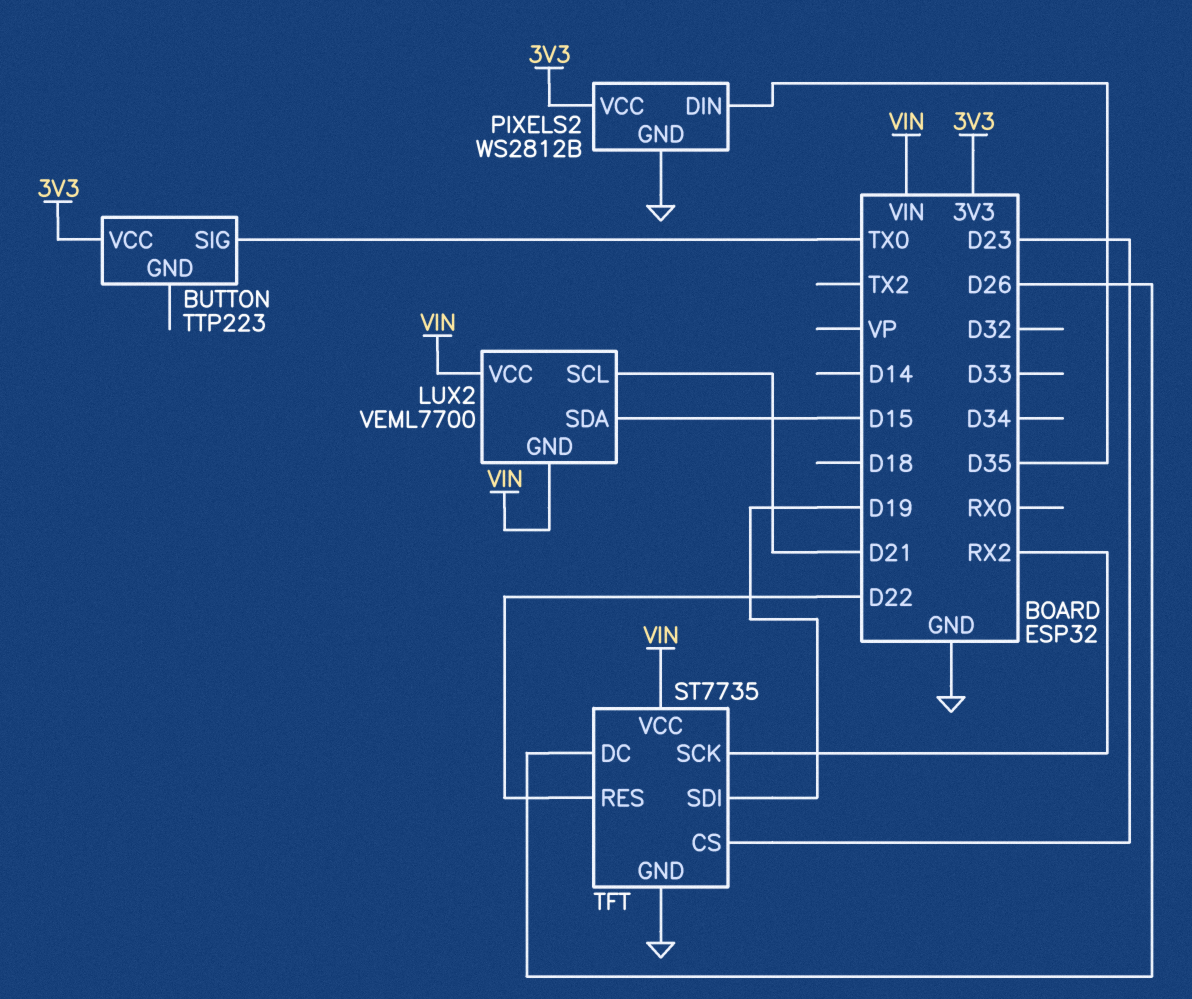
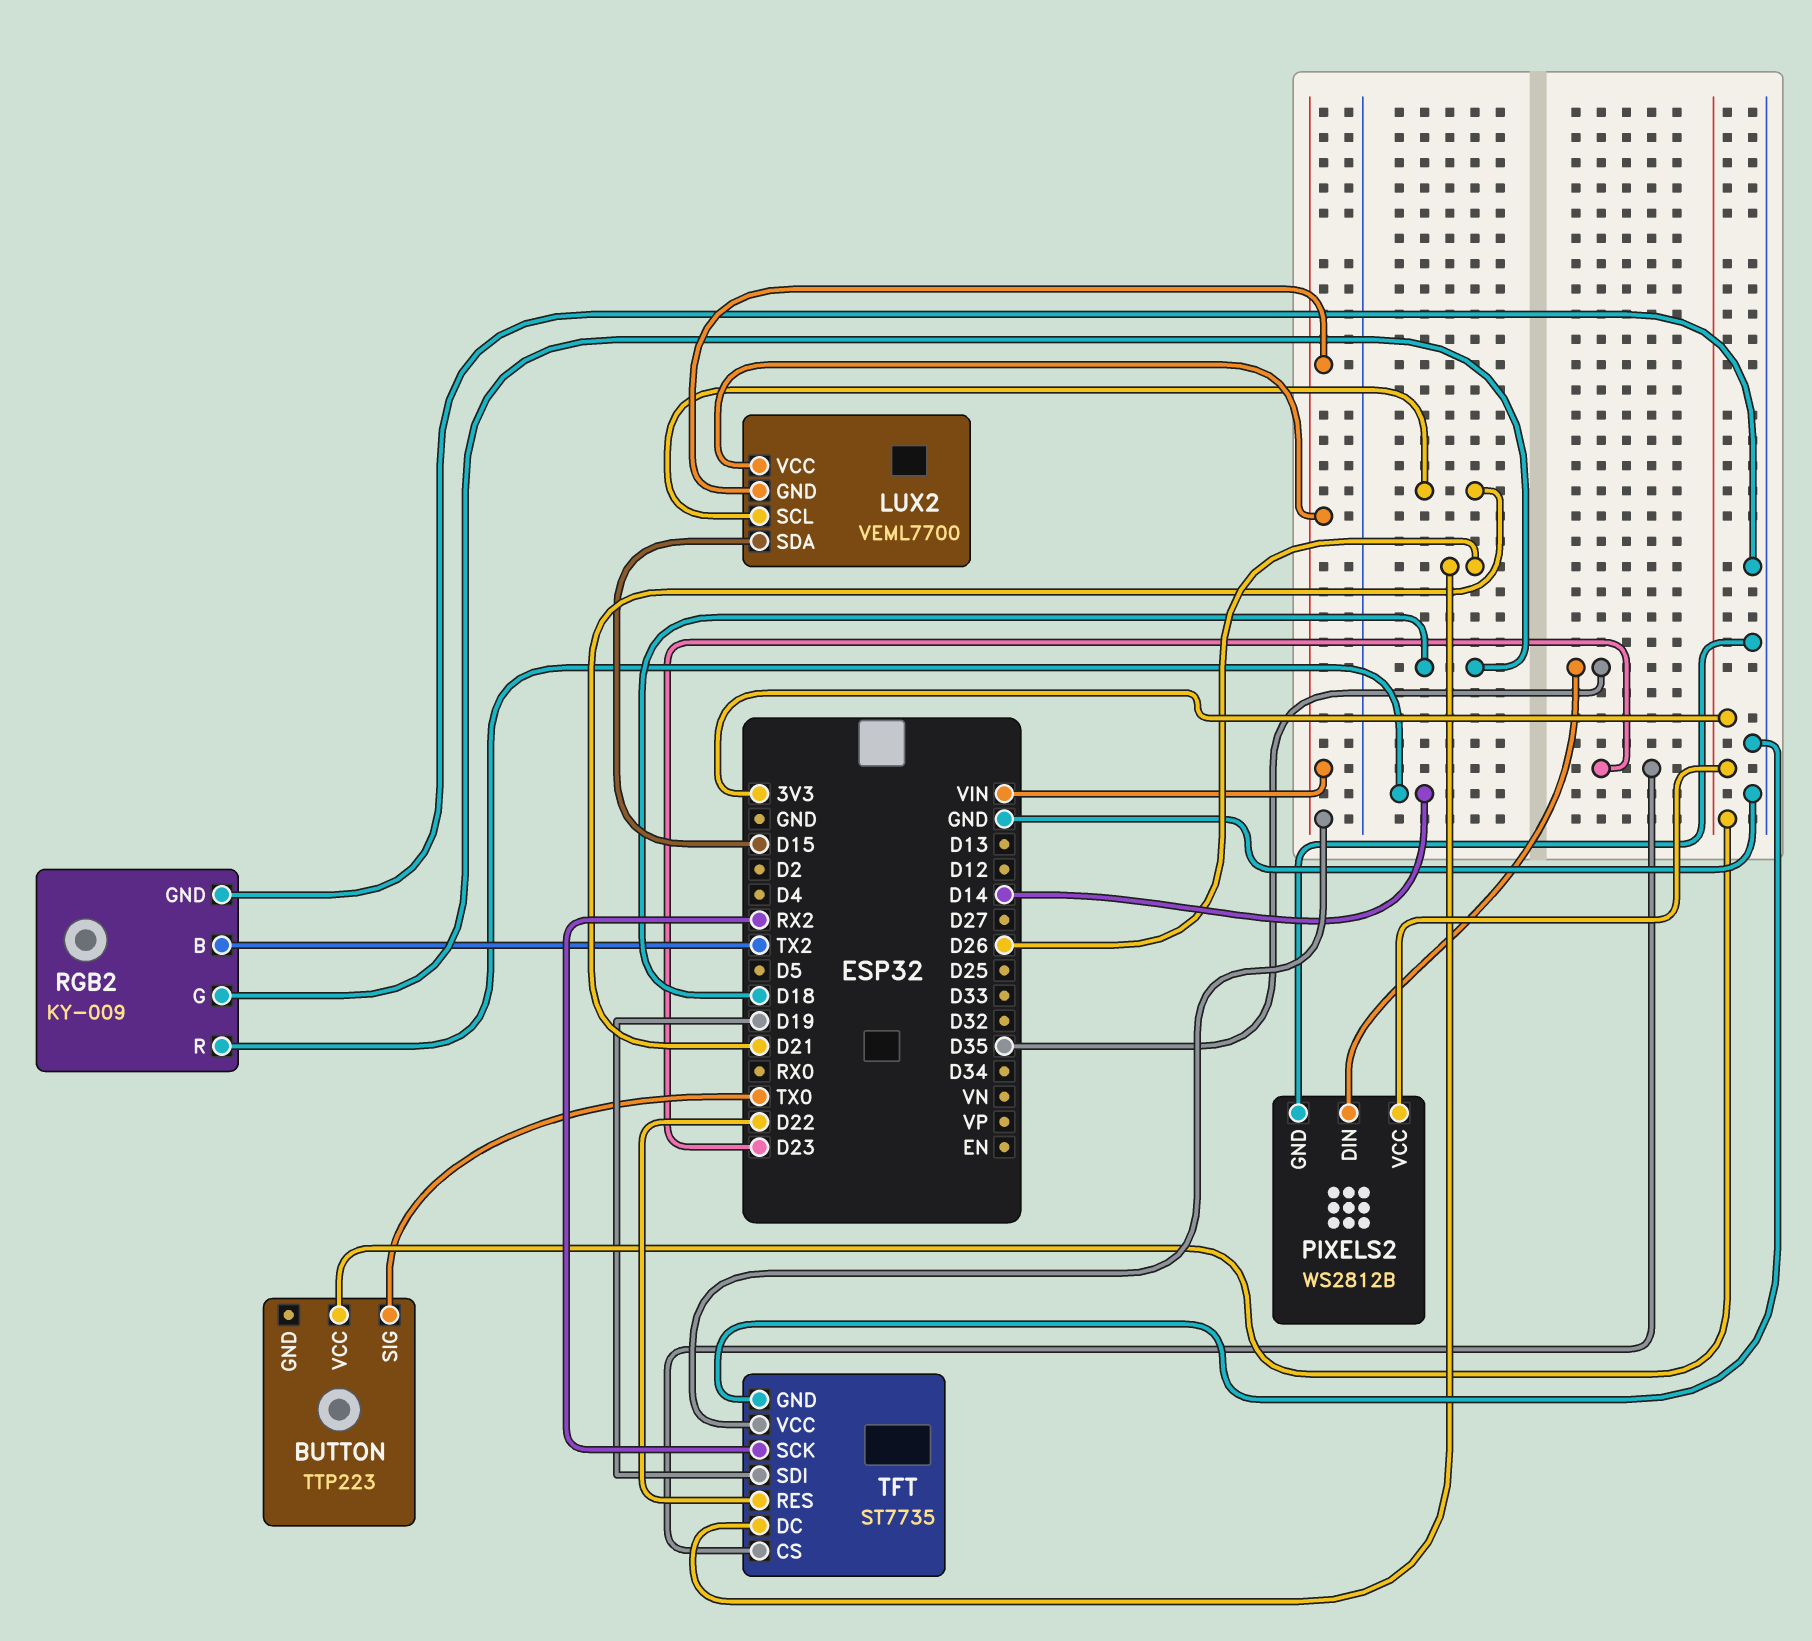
RGB2: none -> KY-009
RGB2 pin B: none -> TX2
RGB2 pin G: none -> D18
RGB2 pin GND: none -> GND
RGB2 pin R: none -> D14

